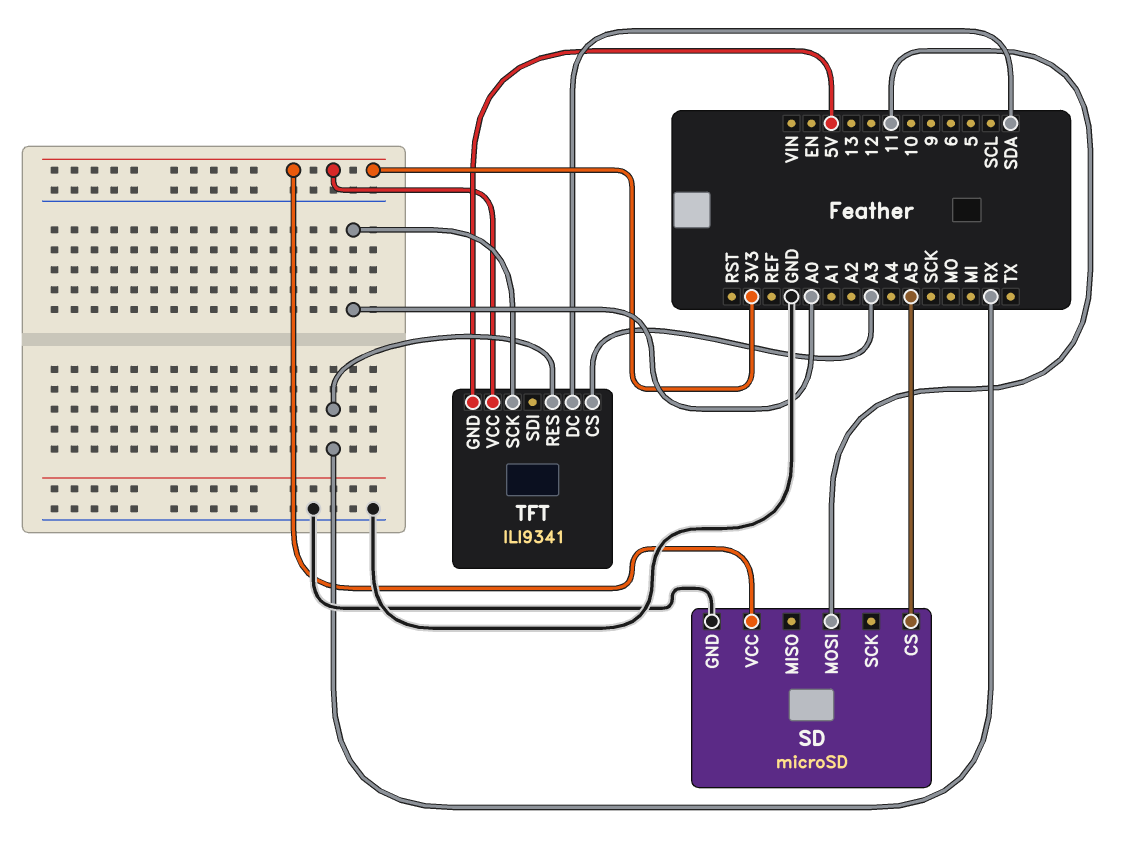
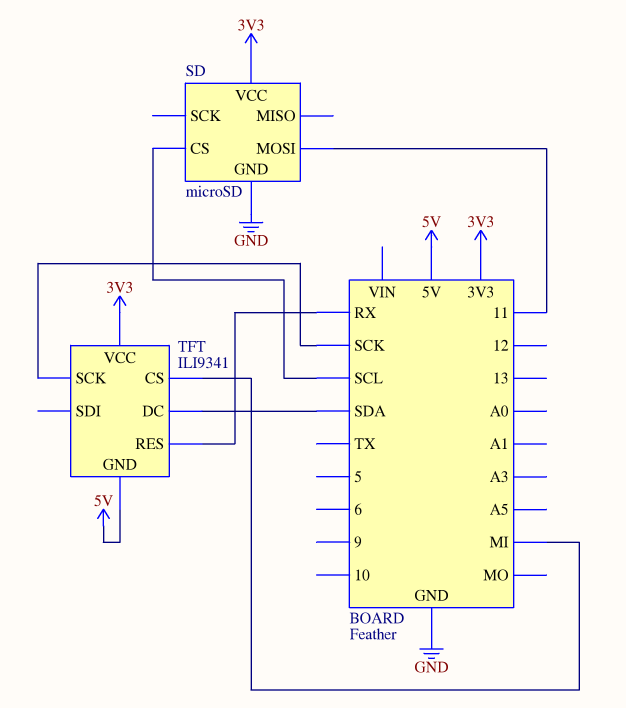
SD pin CS: A5 -> SCL
TFT pin CS: A3 -> MI
TFT pin SCK: A0 -> SCK

